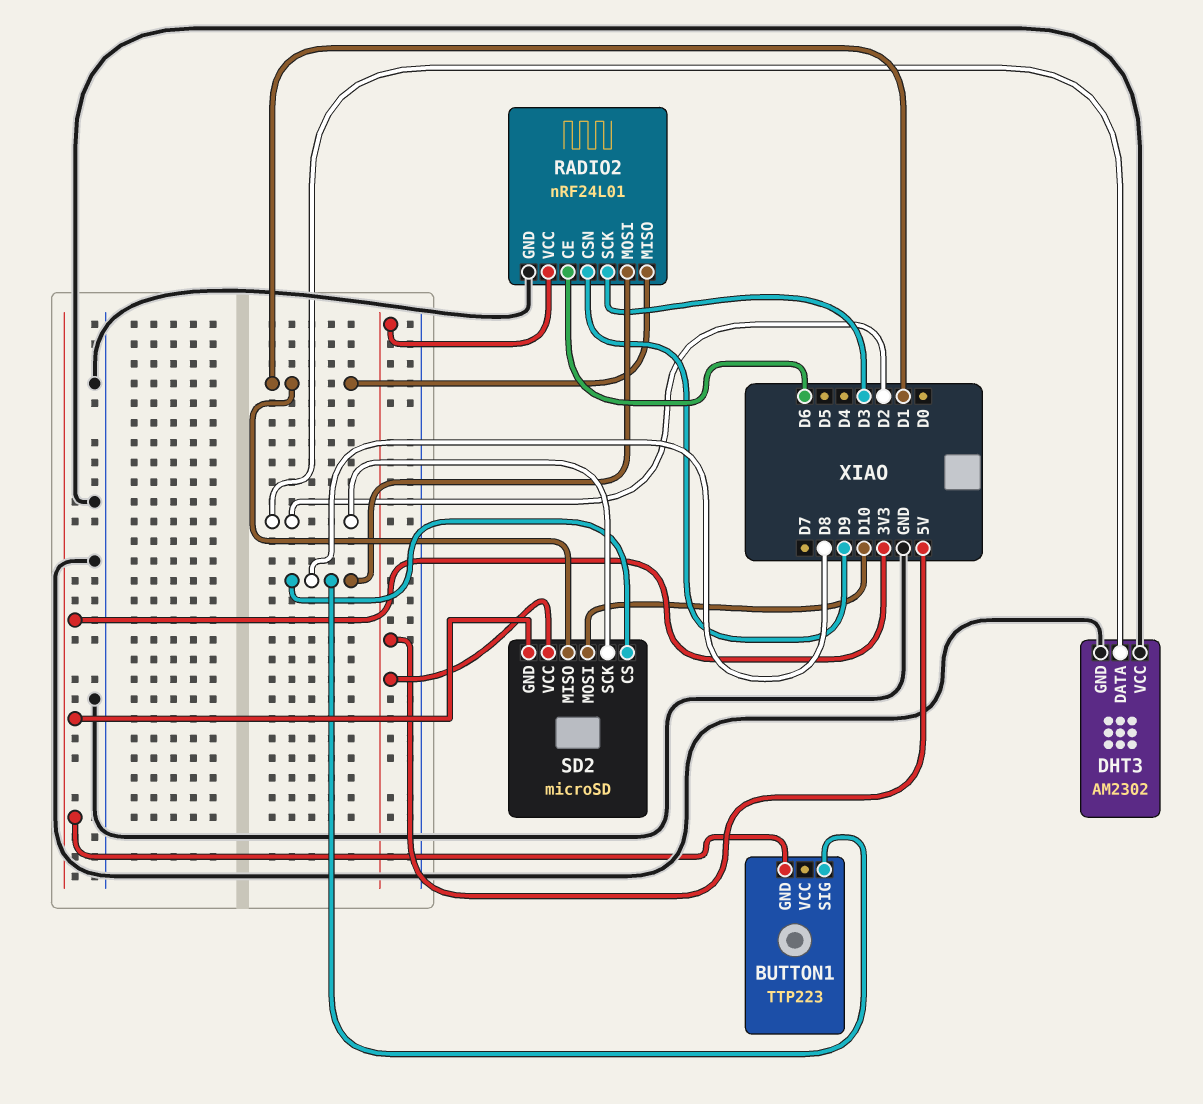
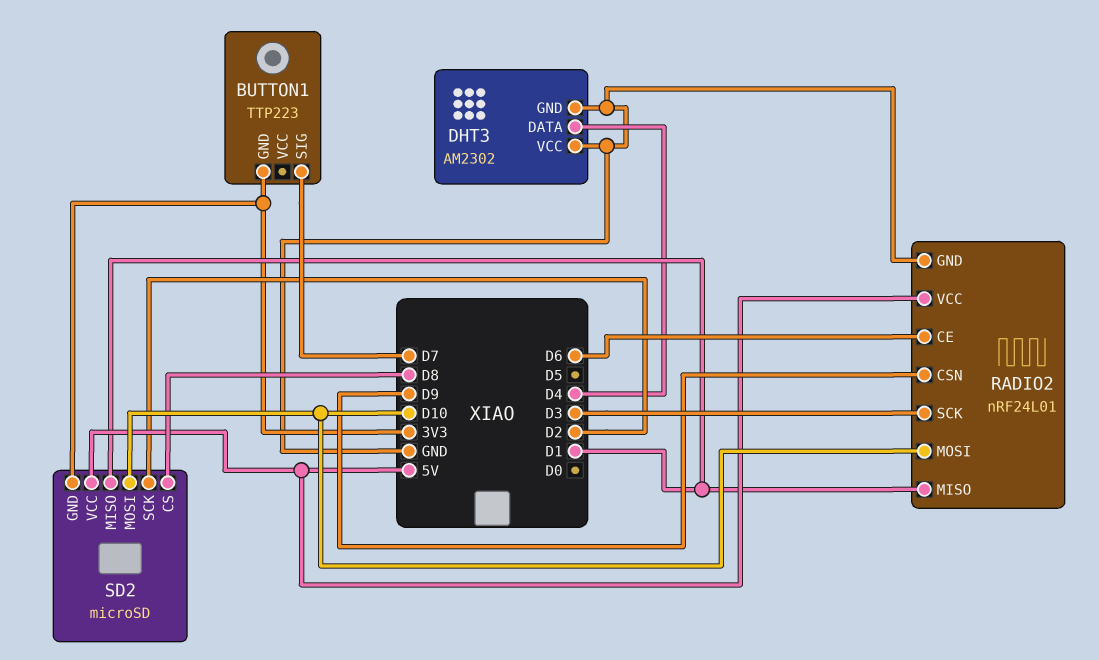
BUTTON1 pin SIG: D8 -> D7
DHT3 pin DATA: D2 -> D4
RADIO2 pin MOSI: D8 -> D10

